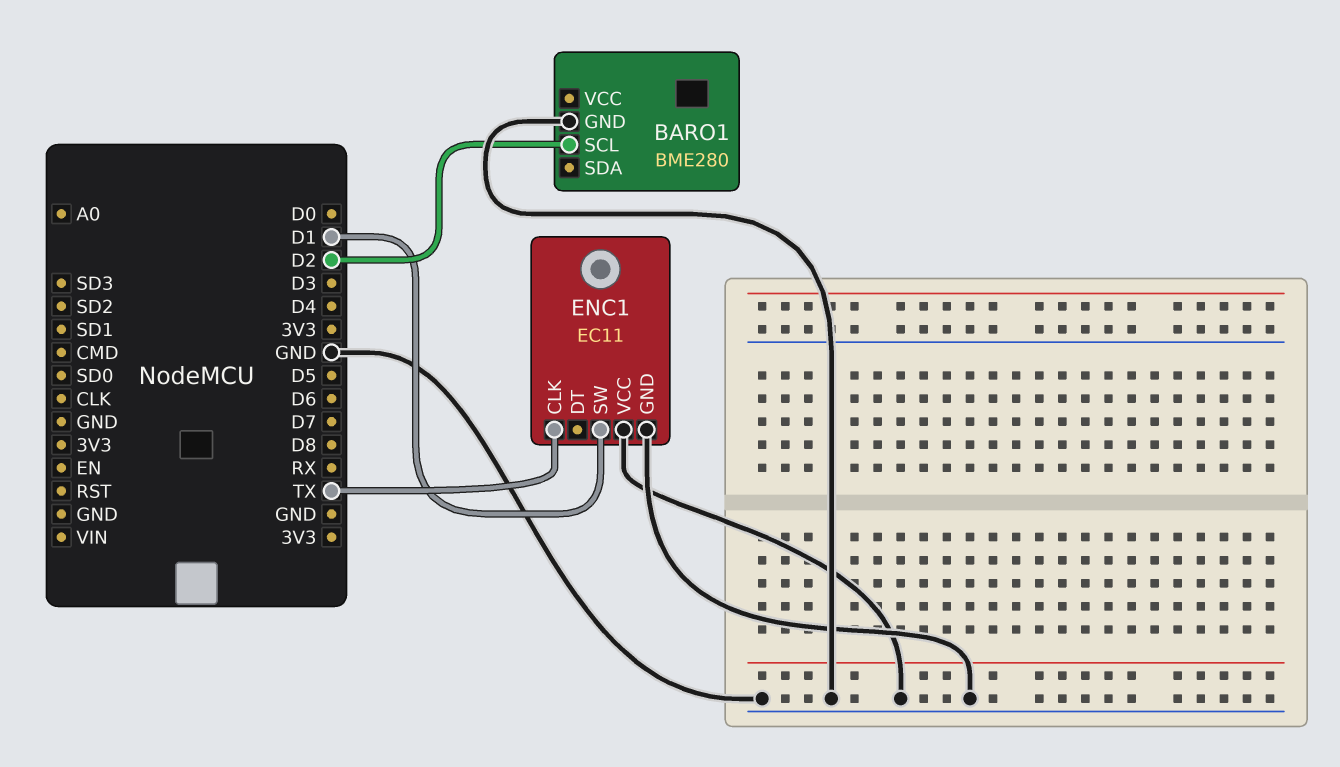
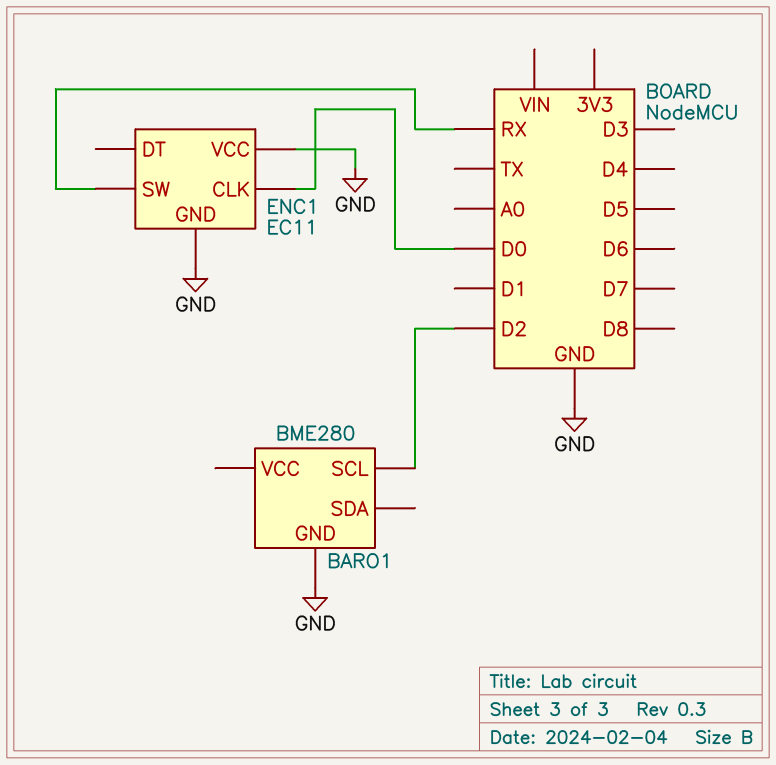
ENC1 pin CLK: TX -> D0
ENC1 pin SW: D1 -> RX

